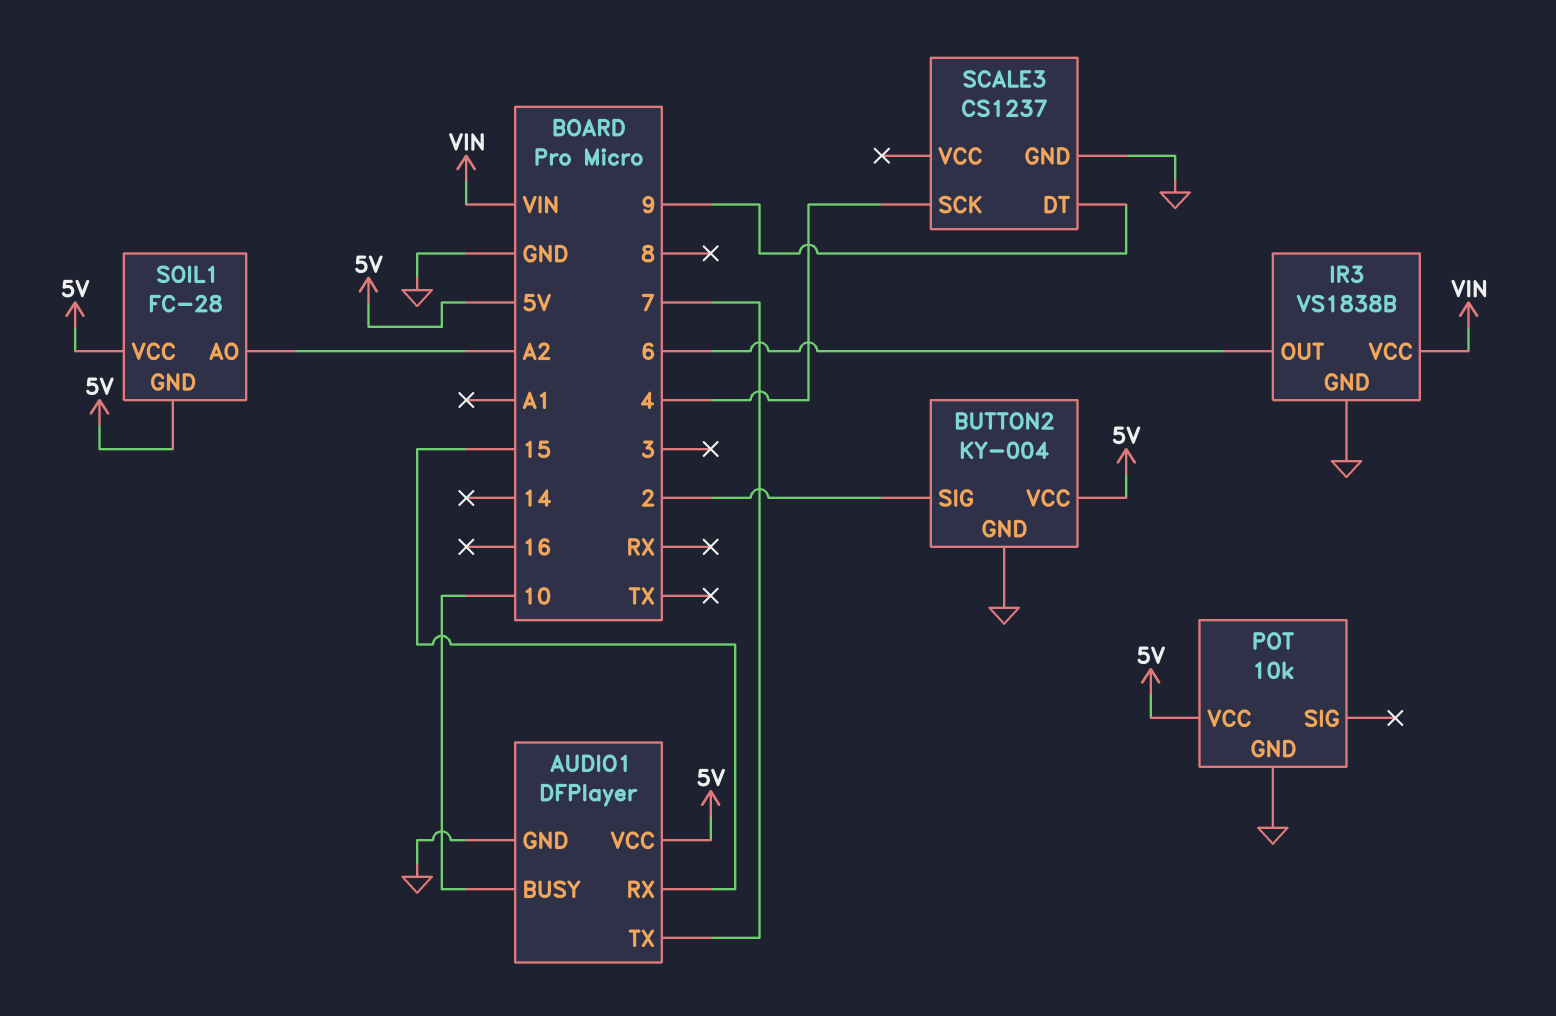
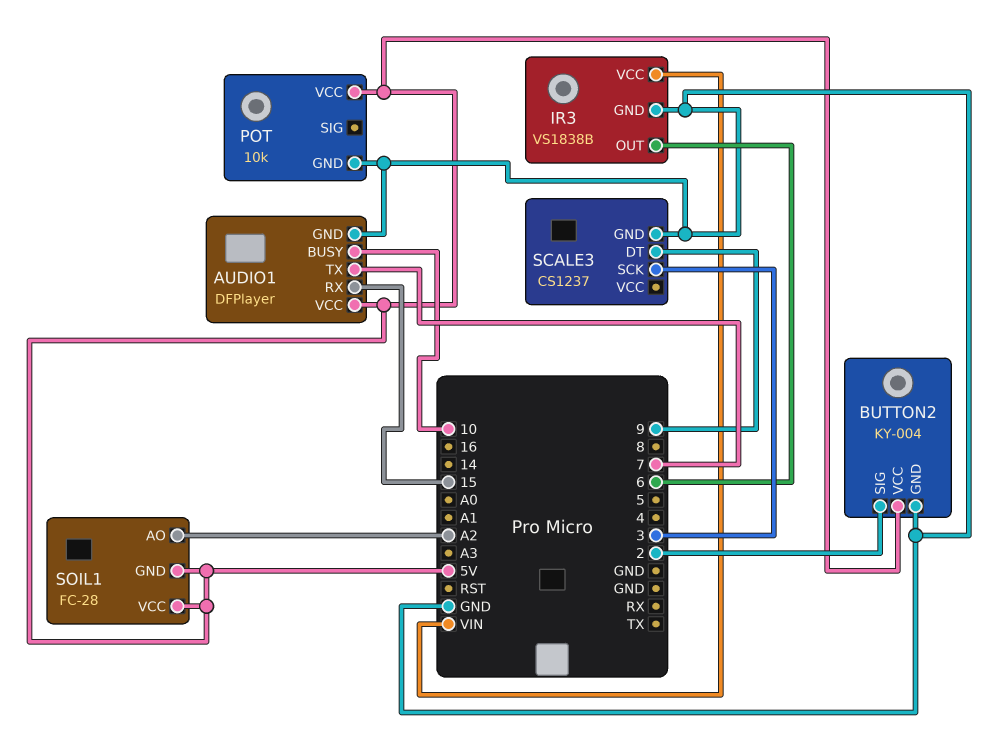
SCALE3 pin SCK: 4 -> 3

